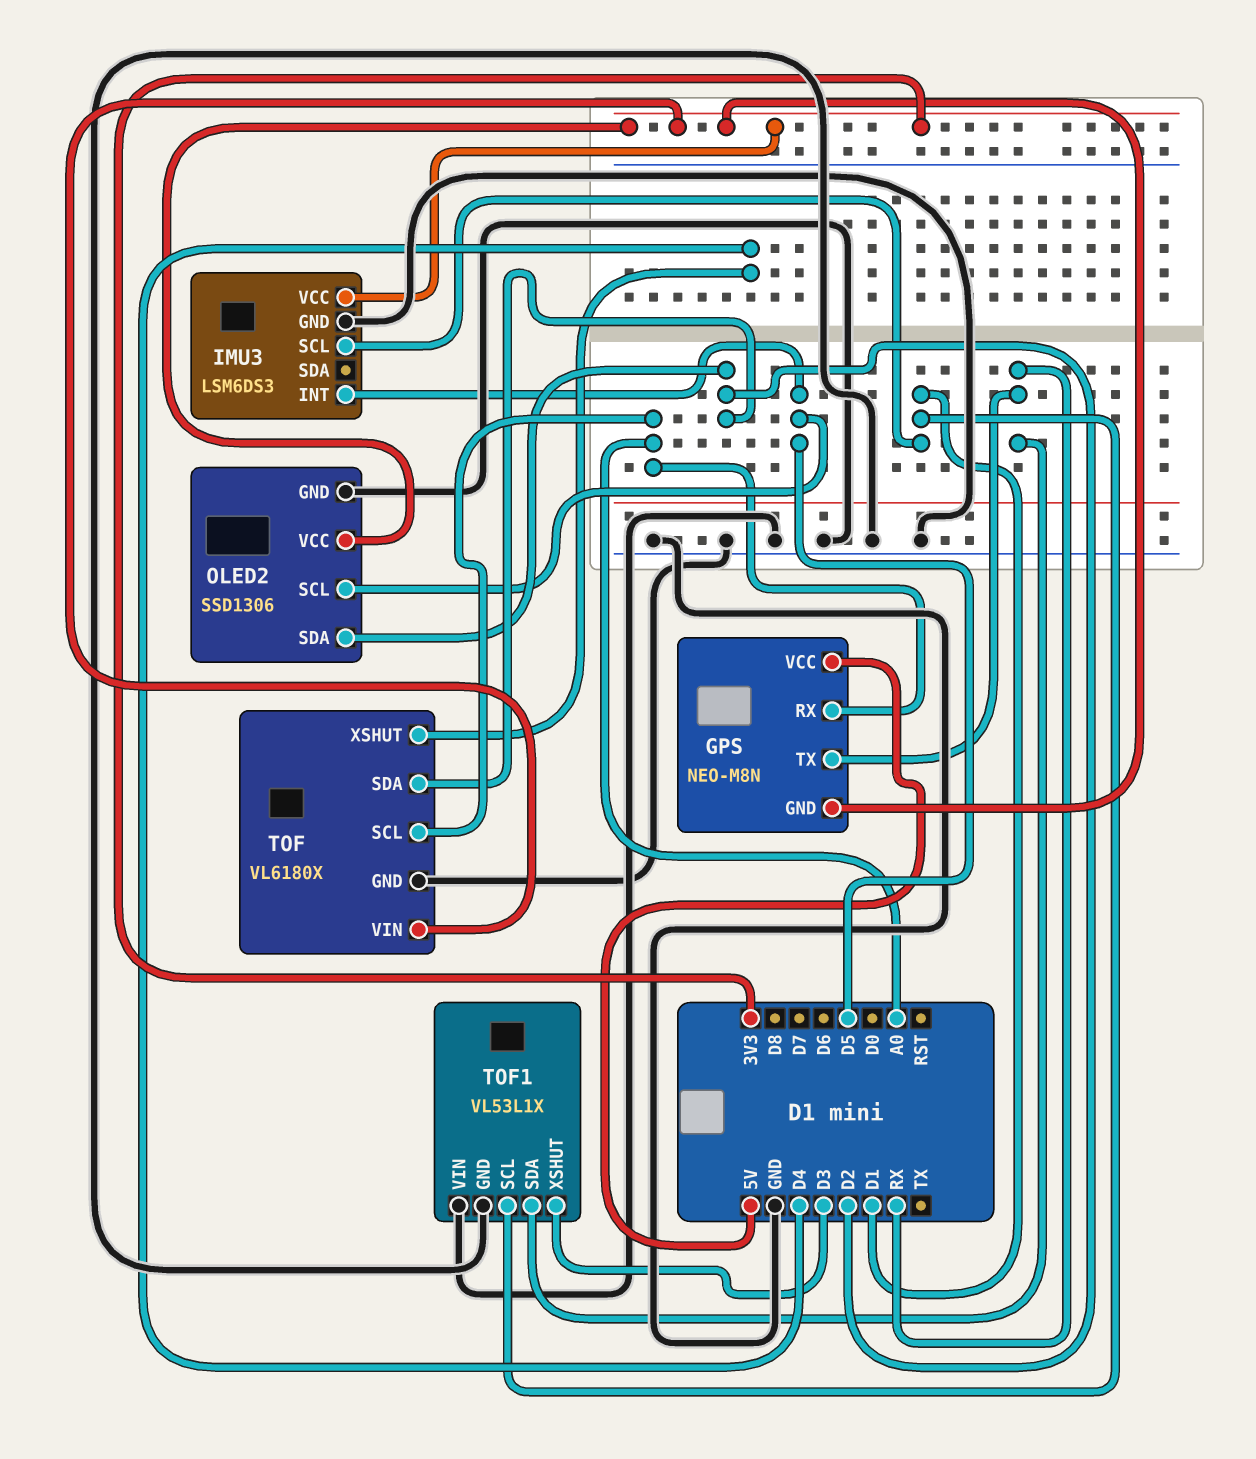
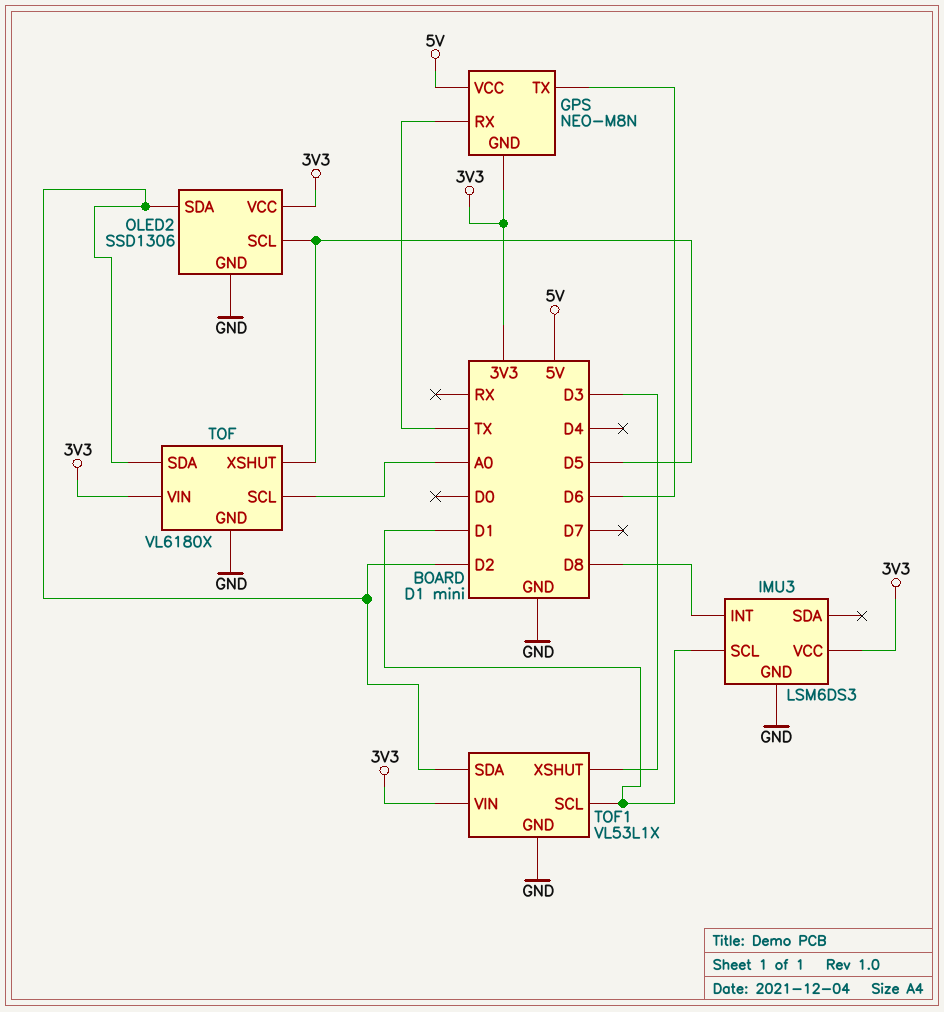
GPS pin RX: A0 -> TX
GPS pin TX: RX -> D6
IMU3 pin INT: D5 -> D8
TOF pin XSHUT: D4 -> D5
TOF1 pin SDA: RX -> D2
TOF1 pin VIN: GND -> 3V3

